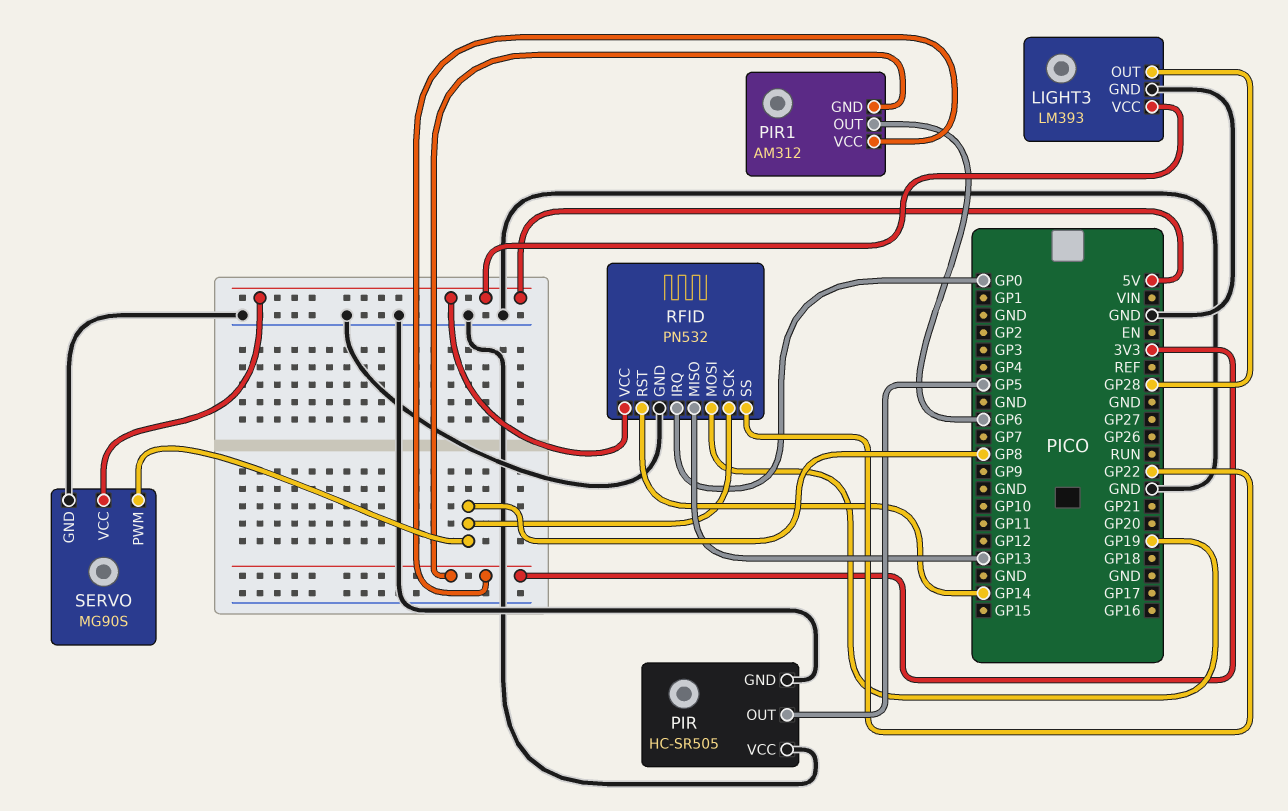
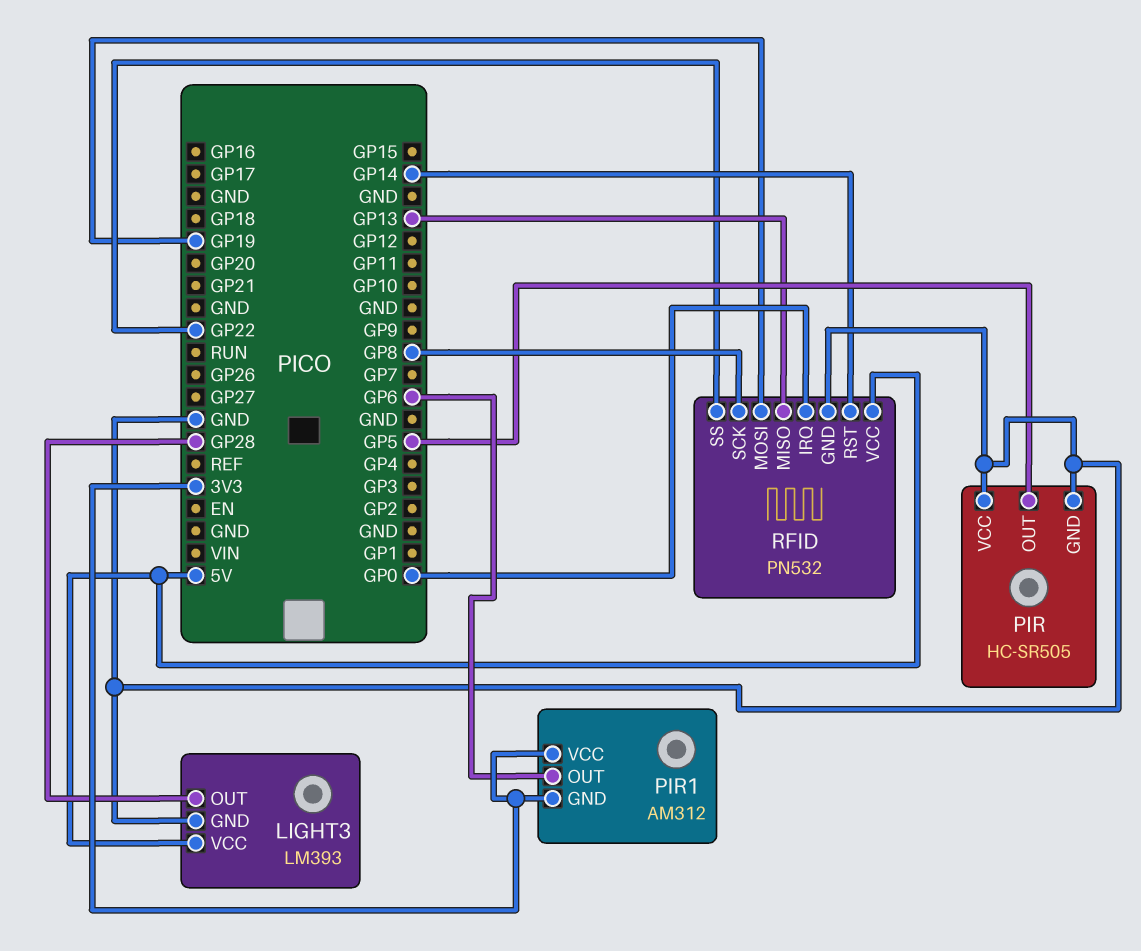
SERVO: MG90S -> none
SERVO pin GND: GND -> none
SERVO pin PWM: GP8 -> none
SERVO pin VCC: 5V -> none

